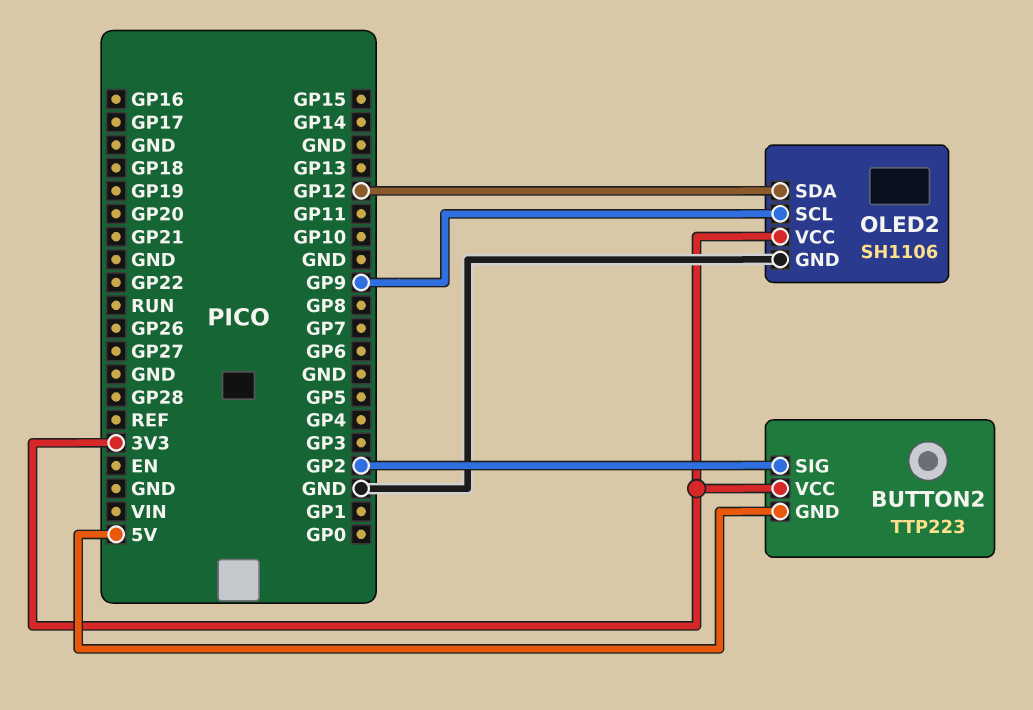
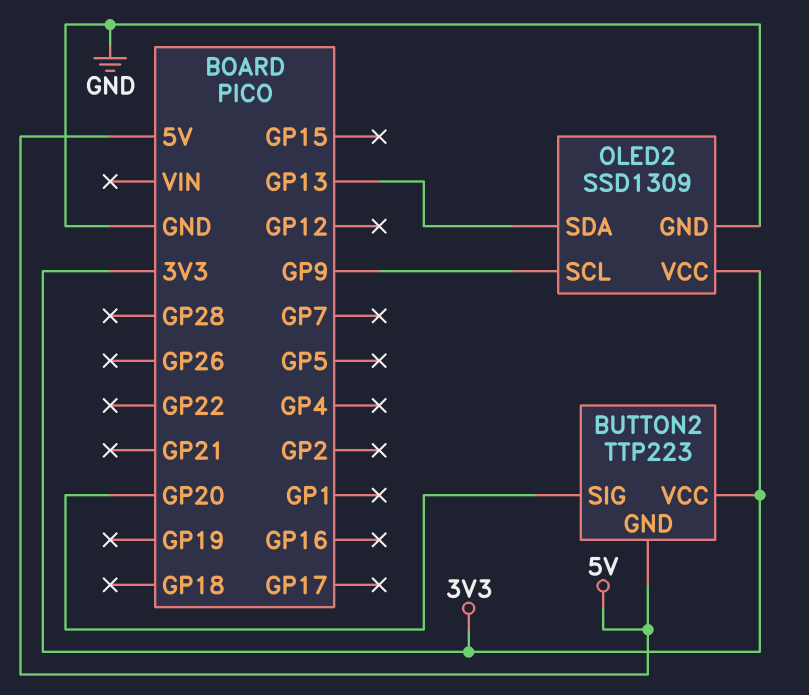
BUTTON2 pin SIG: GP2 -> GP20
OLED2: SH1106 -> SSD1309
OLED2 pin SDA: GP12 -> GP13

